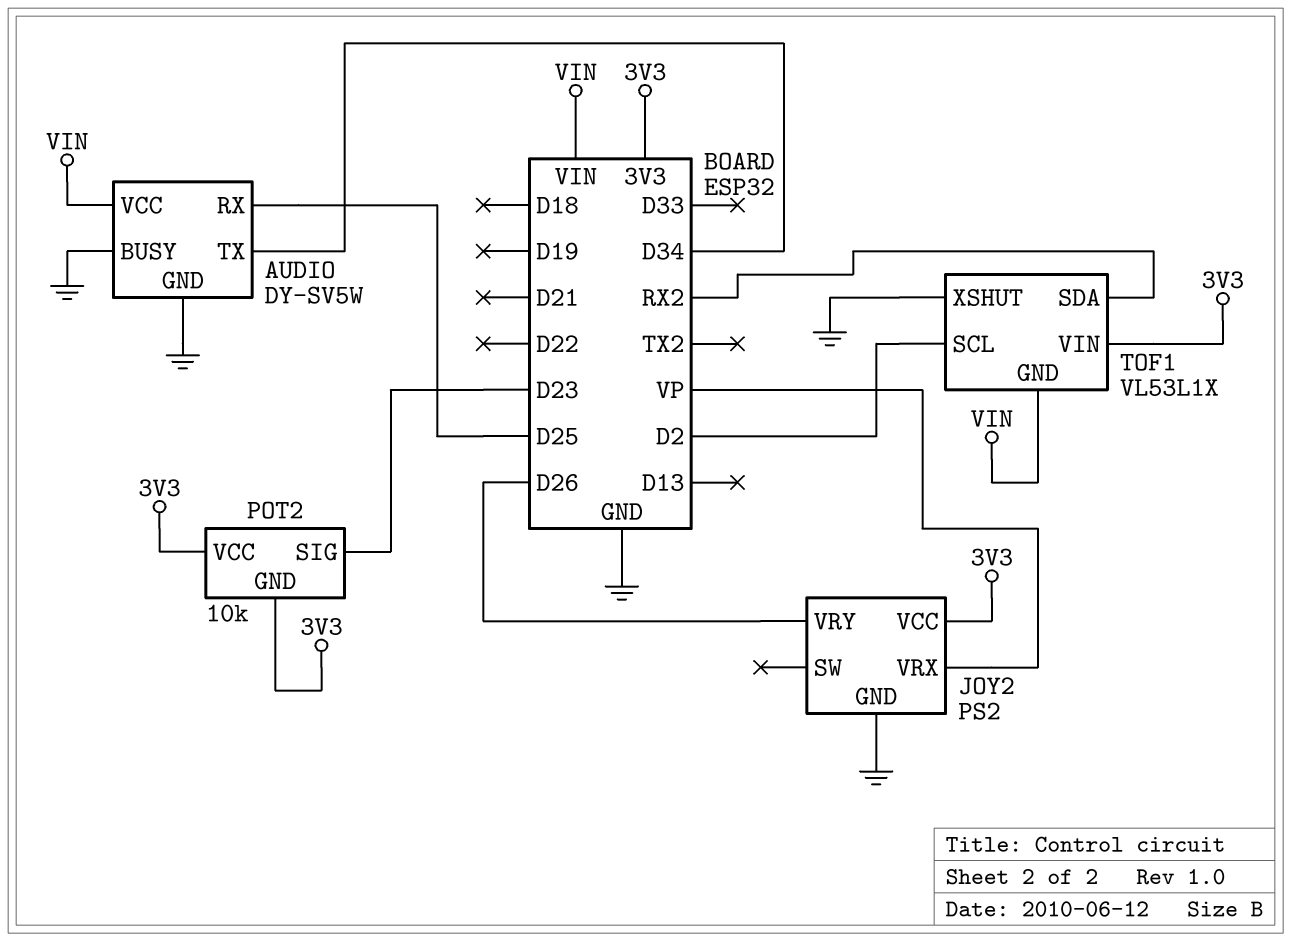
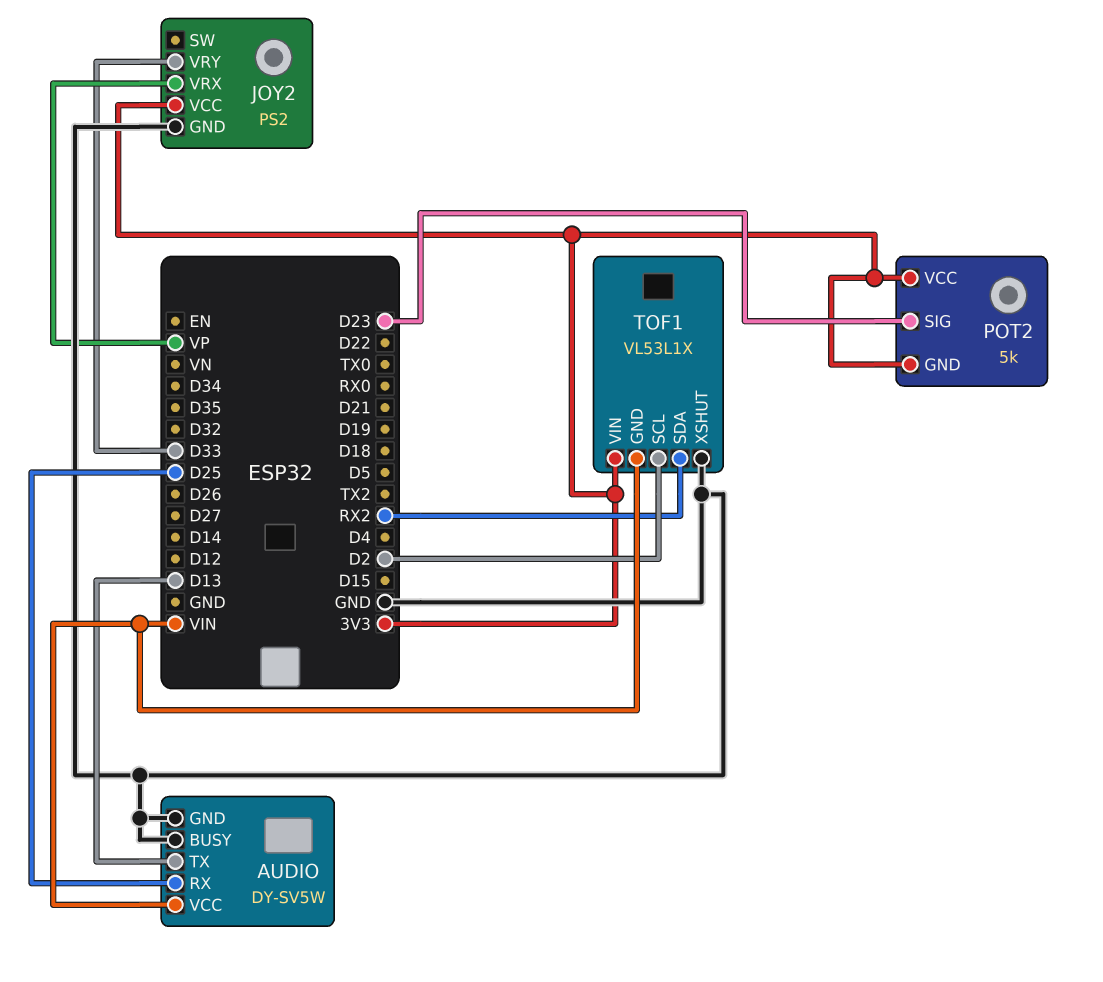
AUDIO pin TX: D34 -> D13
JOY2 pin VRY: D26 -> D33
POT2: 10k -> 5k

